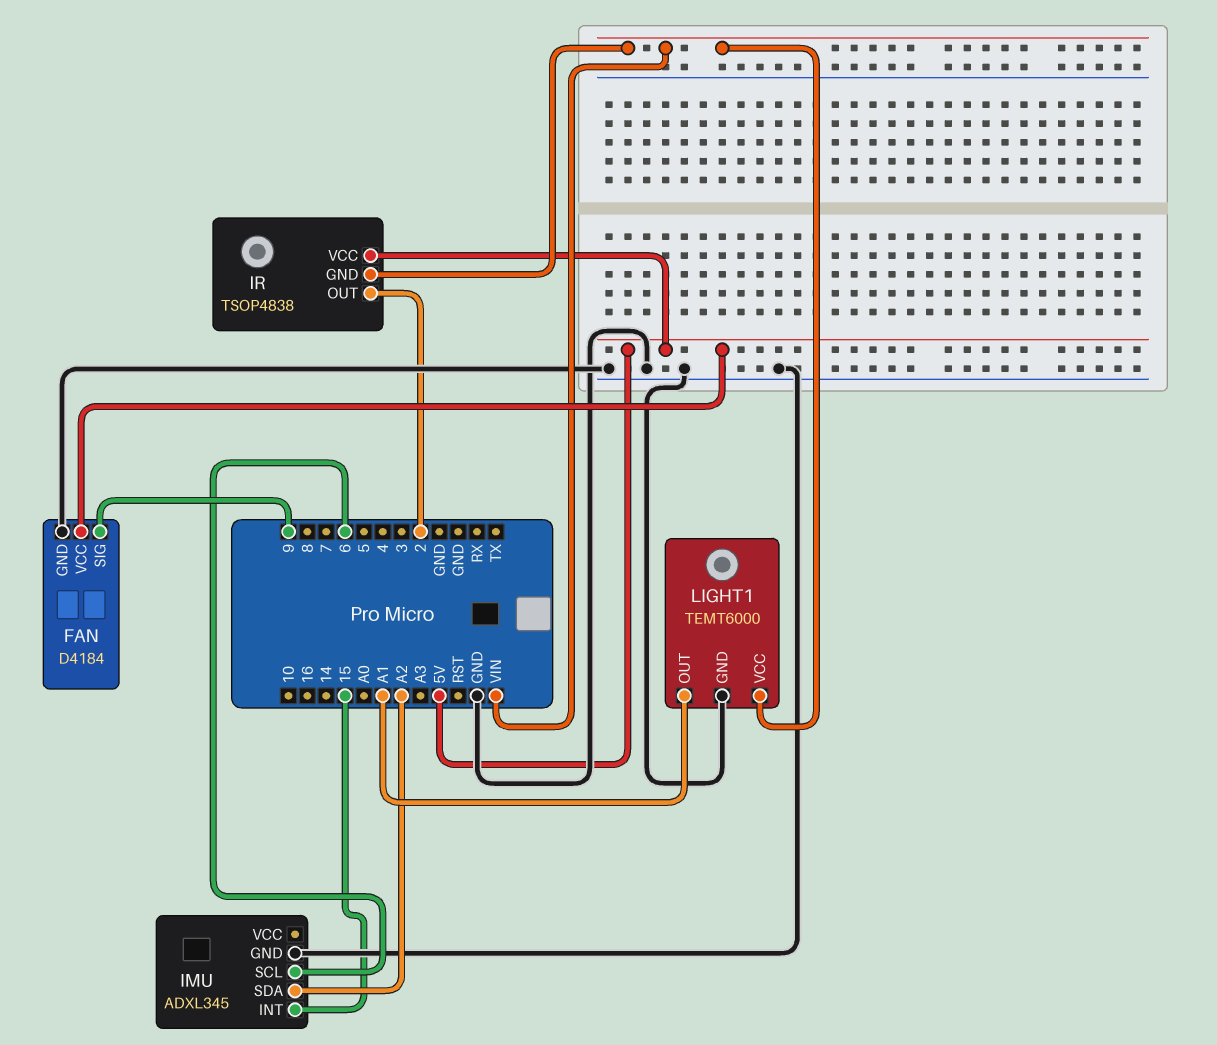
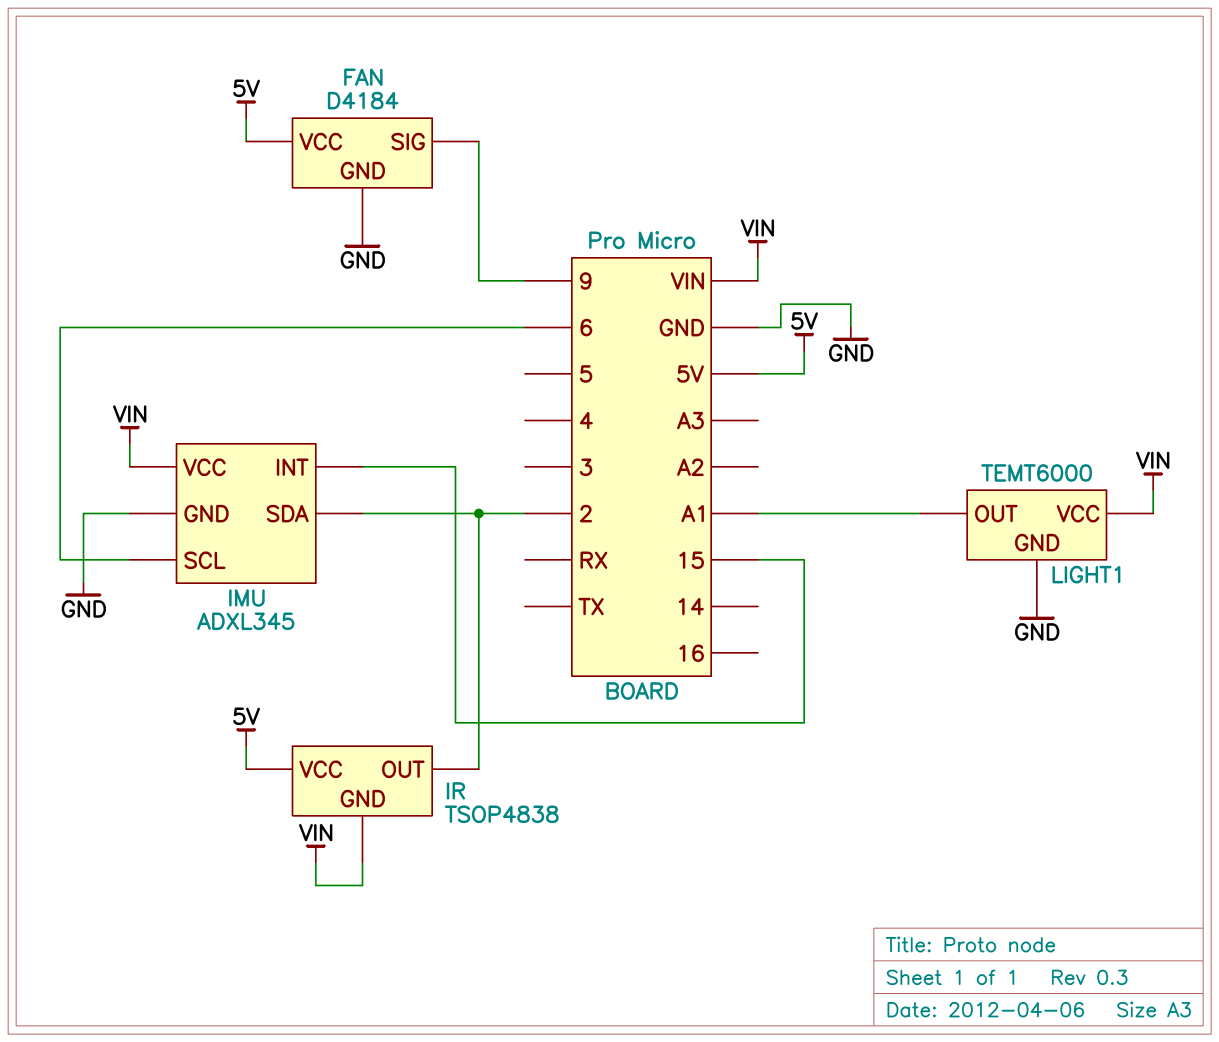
IMU pin SDA: A2 -> 2
IMU pin VCC: none -> VIN

